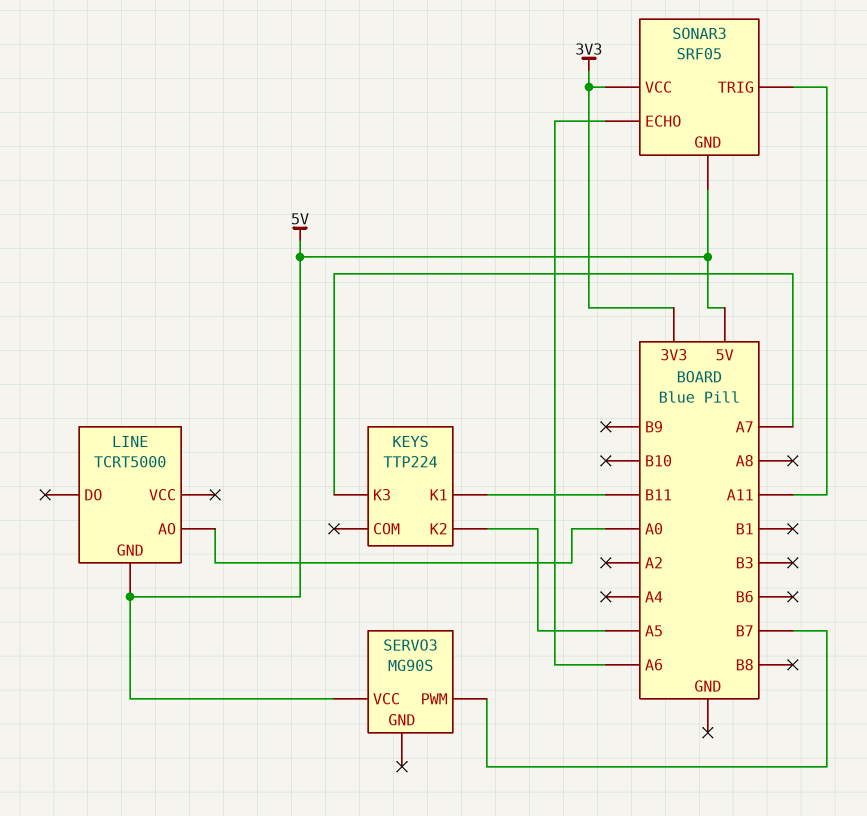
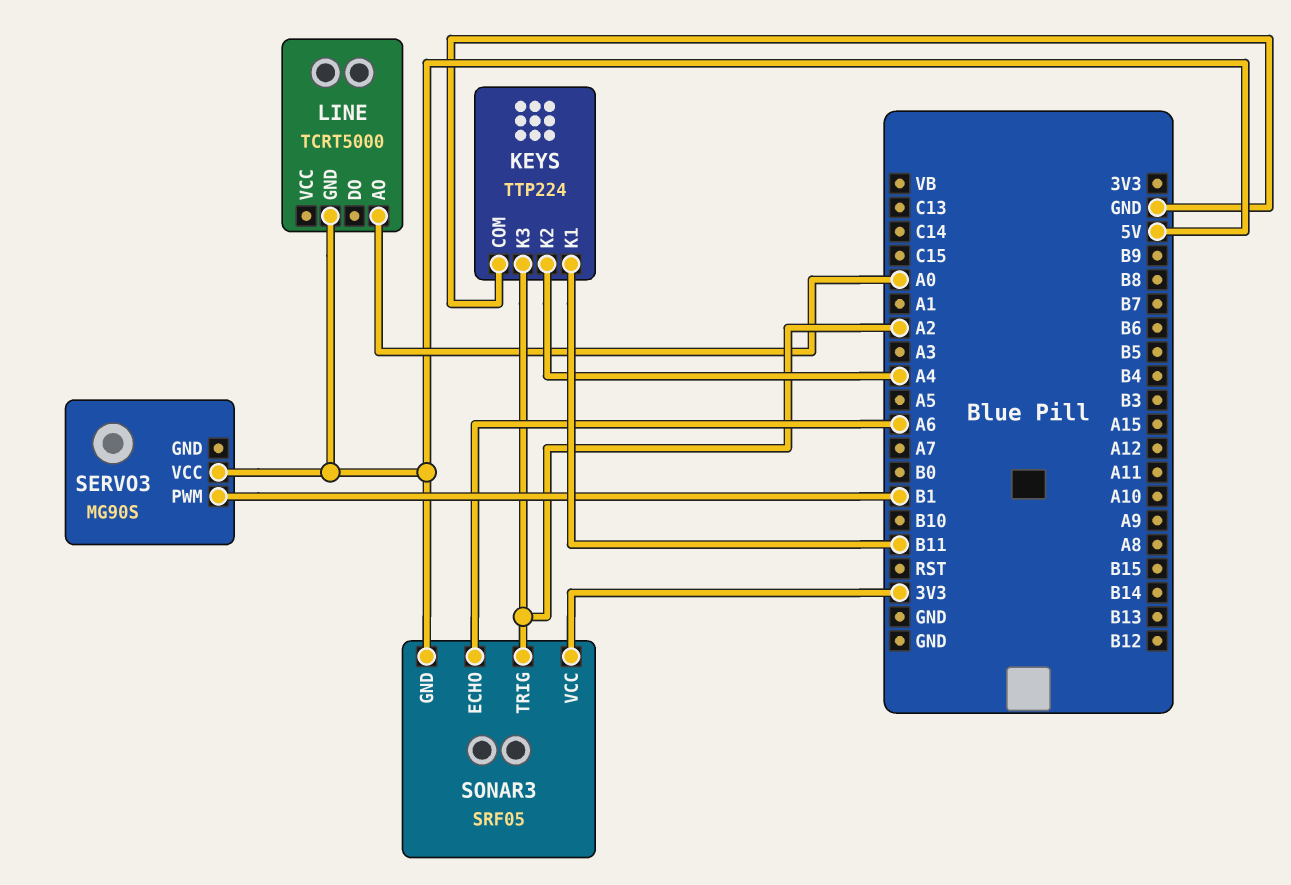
KEYS pin COM: none -> GND
KEYS pin K2: A5 -> A4
KEYS pin K3: A7 -> A2
SERVO3 pin PWM: B7 -> B1
SONAR3 pin TRIG: A11 -> A2

